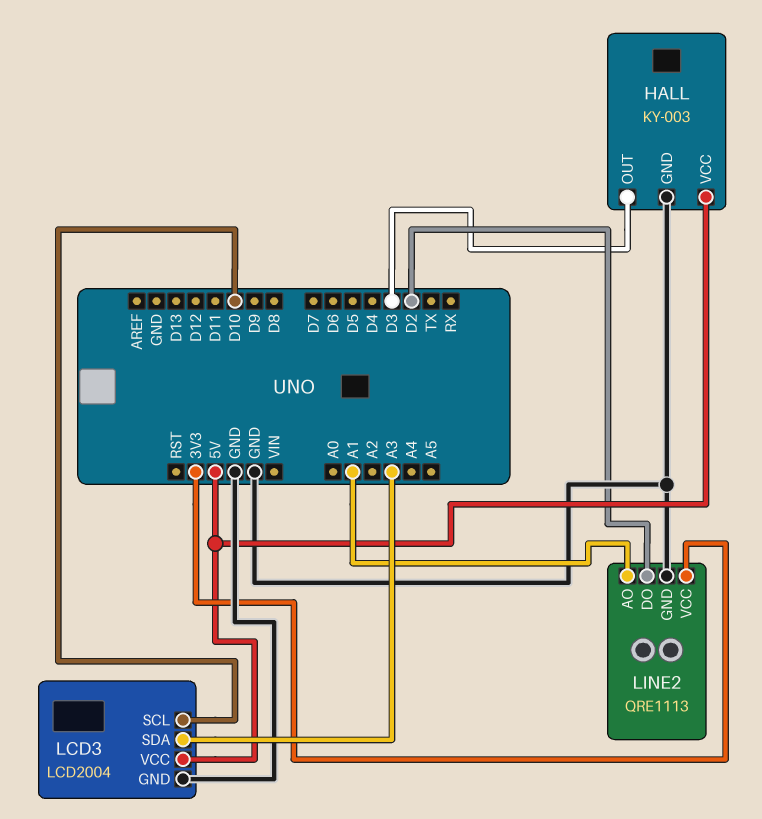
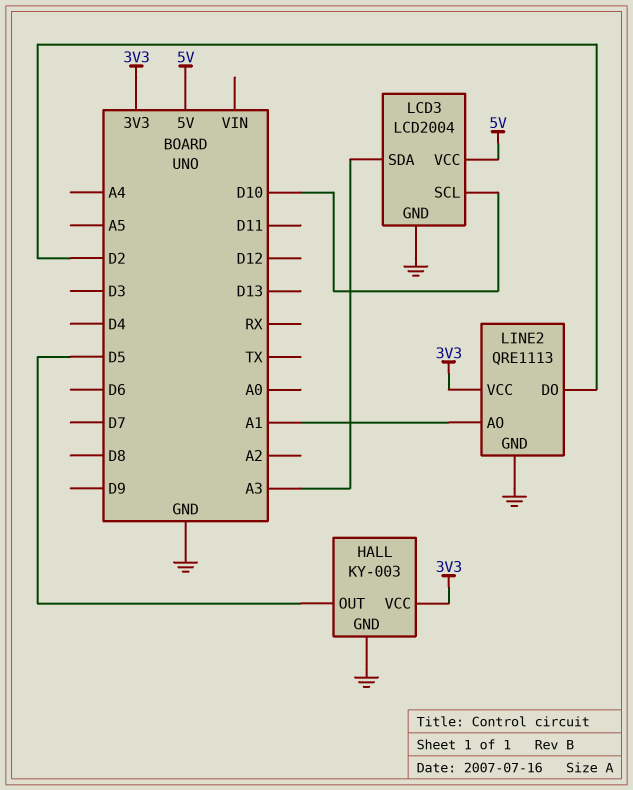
HALL pin OUT: D3 -> D5
HALL pin VCC: 5V -> 3V3

